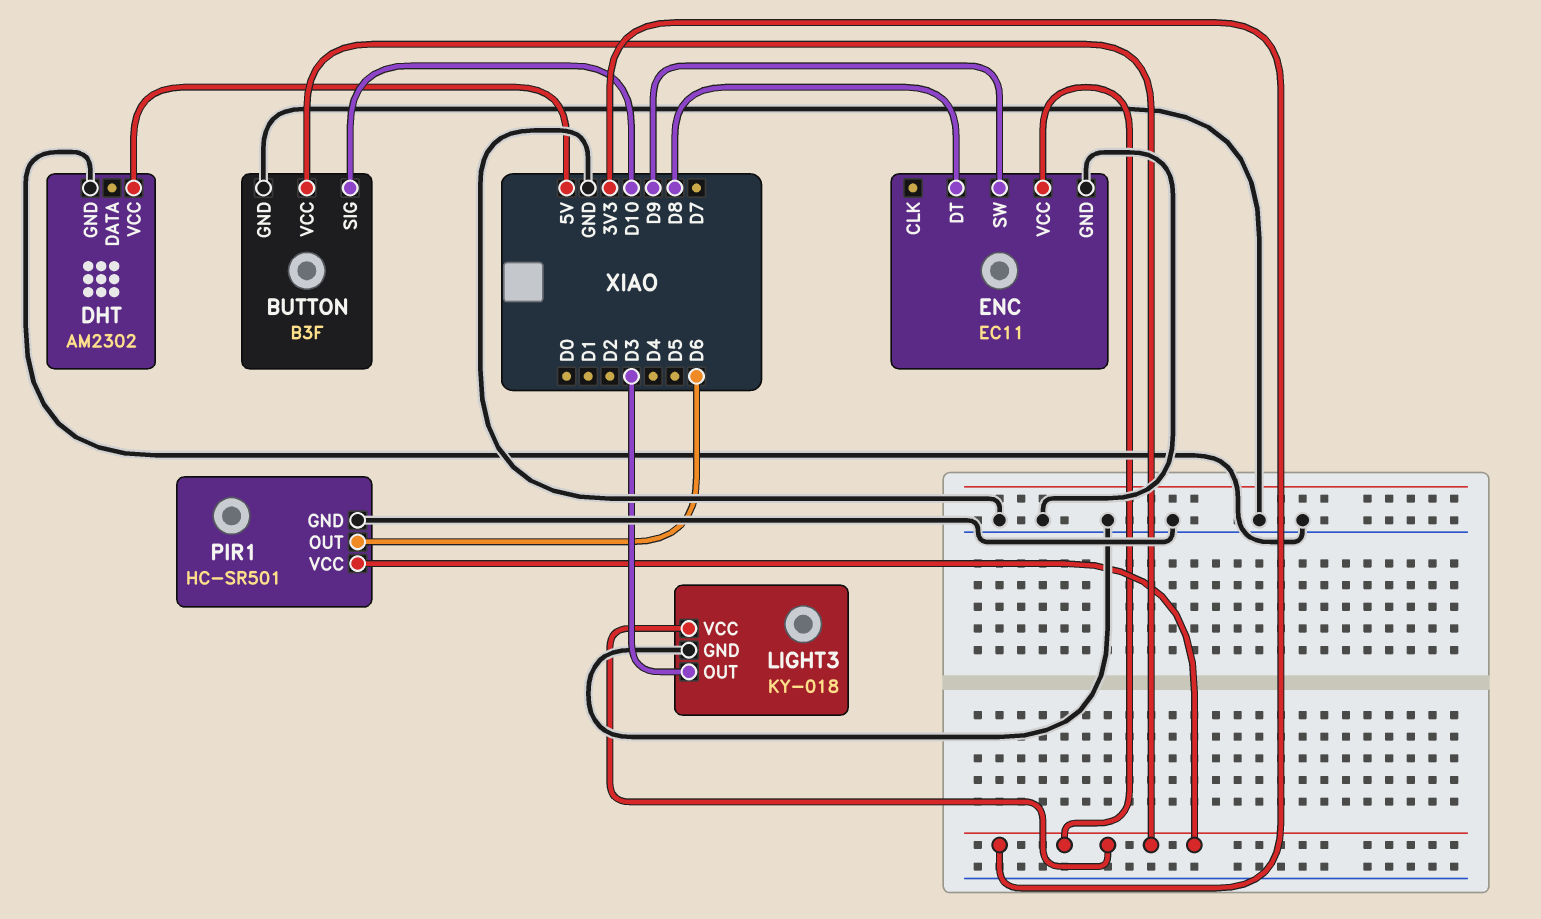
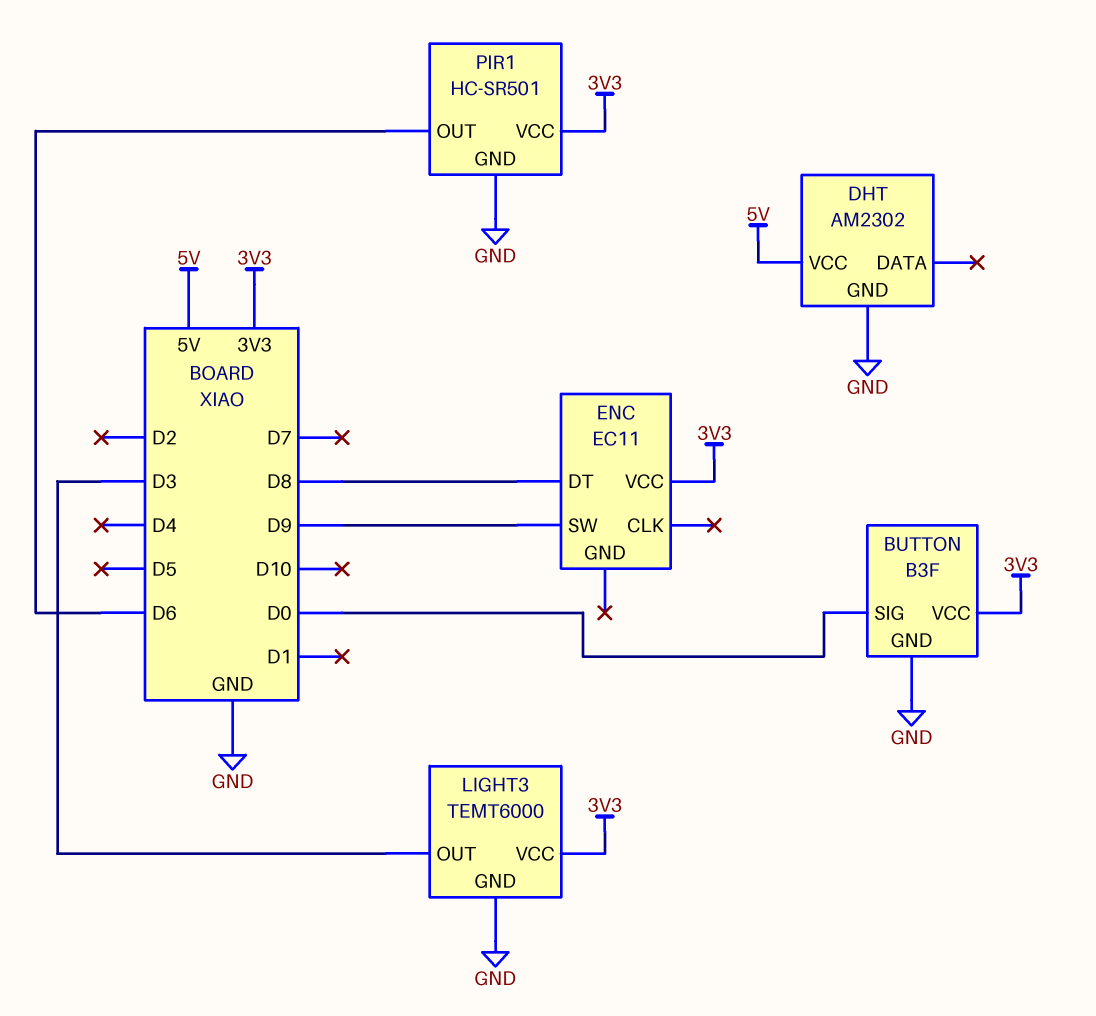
BUTTON pin SIG: D10 -> D0
ENC pin GND: GND -> none
LIGHT3: KY-018 -> TEMT6000

